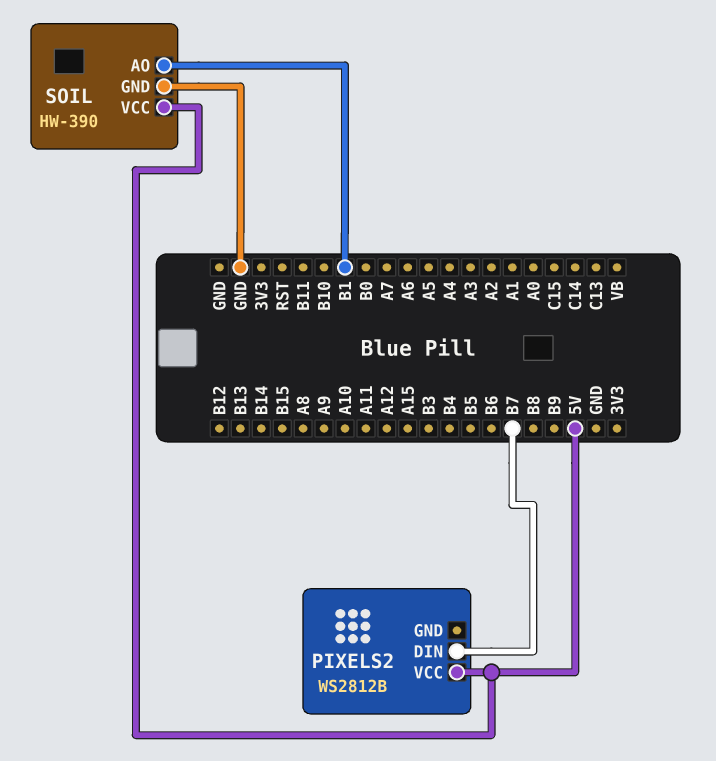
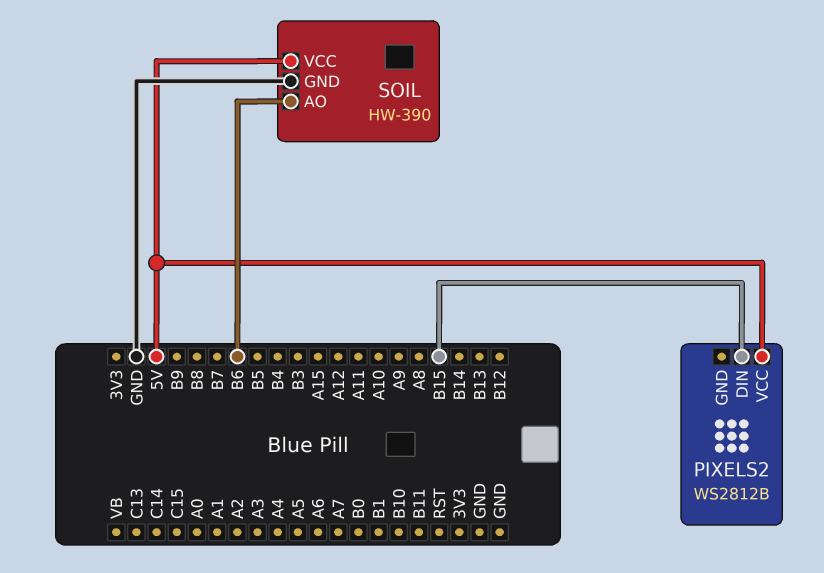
PIXELS2 pin DIN: B7 -> B15
SOIL pin AO: B1 -> B6

